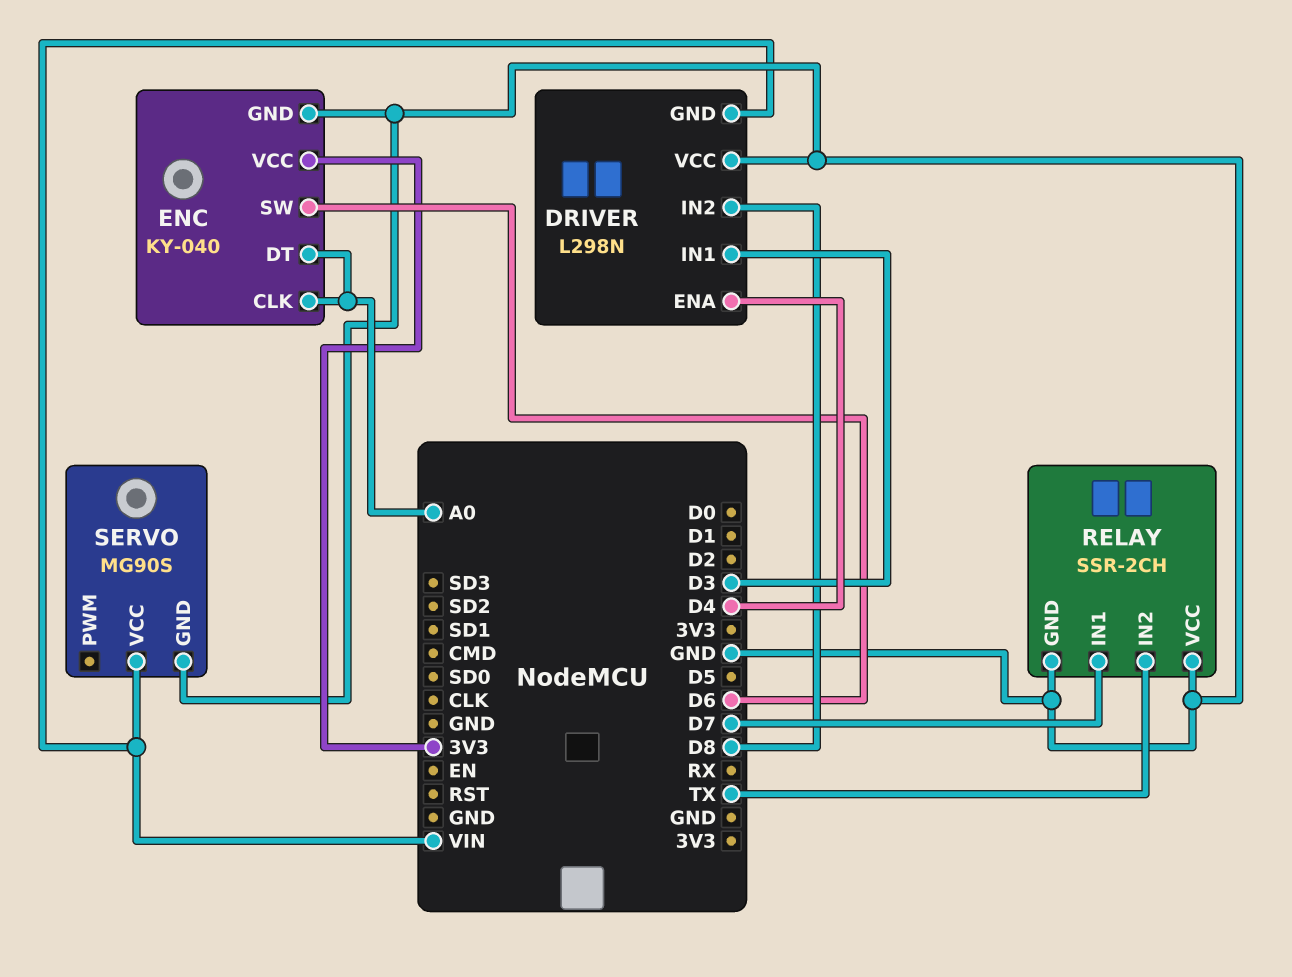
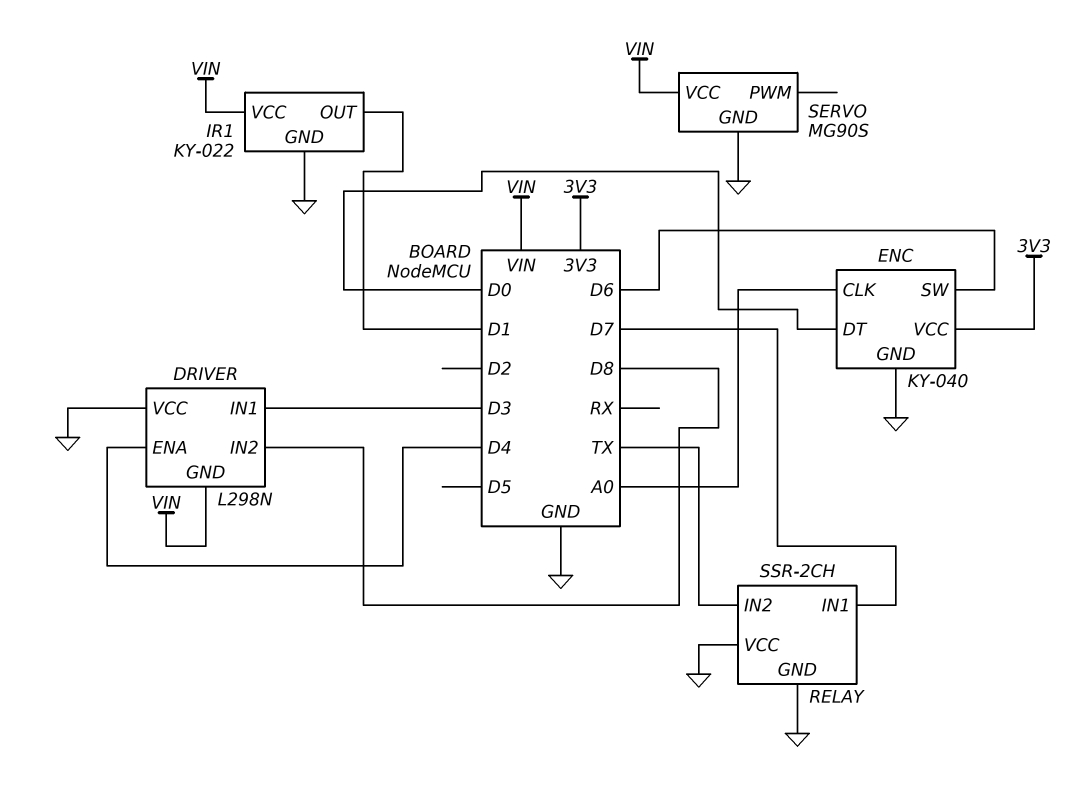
ENC pin DT: A0 -> D0
IR1: none -> KY-022
IR1 pin GND: none -> GND
IR1 pin OUT: none -> D1
IR1 pin VCC: none -> VIN

